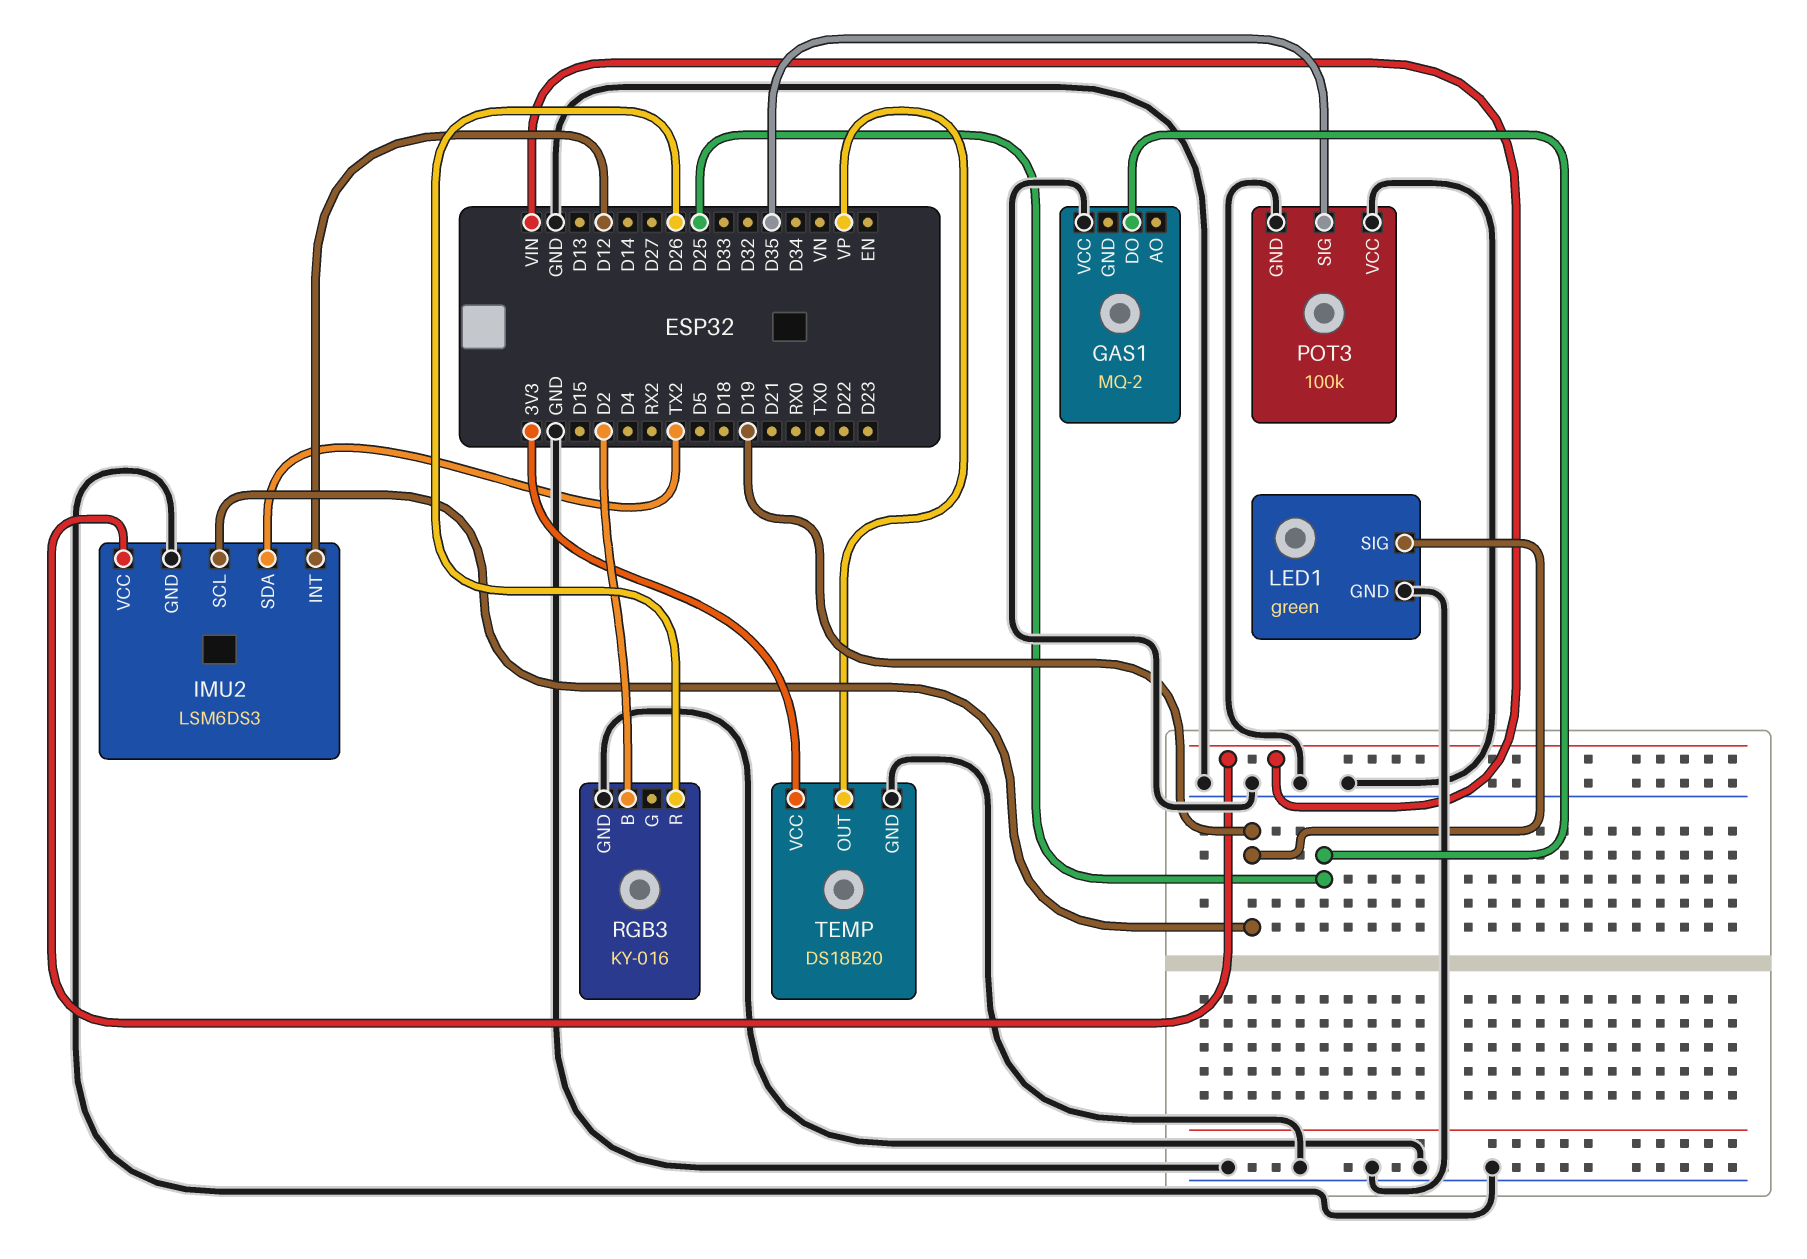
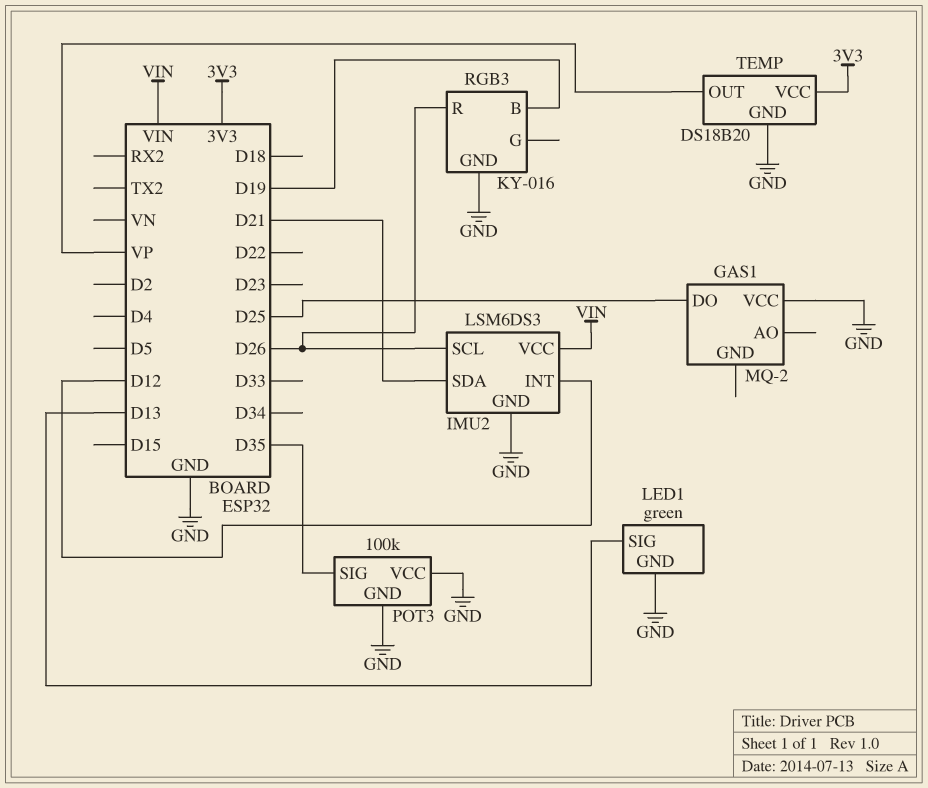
IMU2 pin SCL: D19 -> D26
IMU2 pin SDA: TX2 -> D21
LED1 pin SIG: D19 -> D13
RGB3 pin B: D2 -> D19

